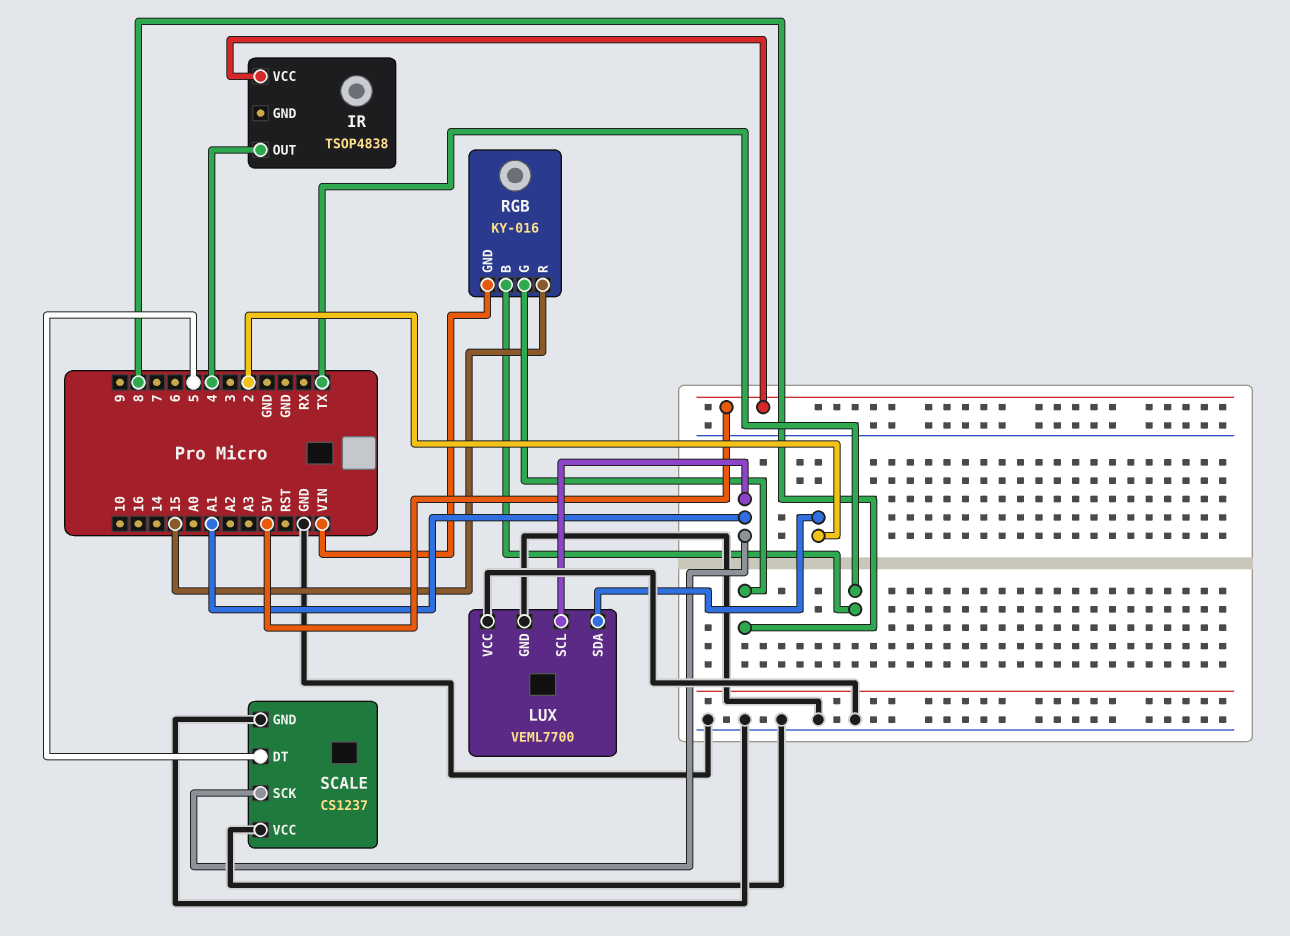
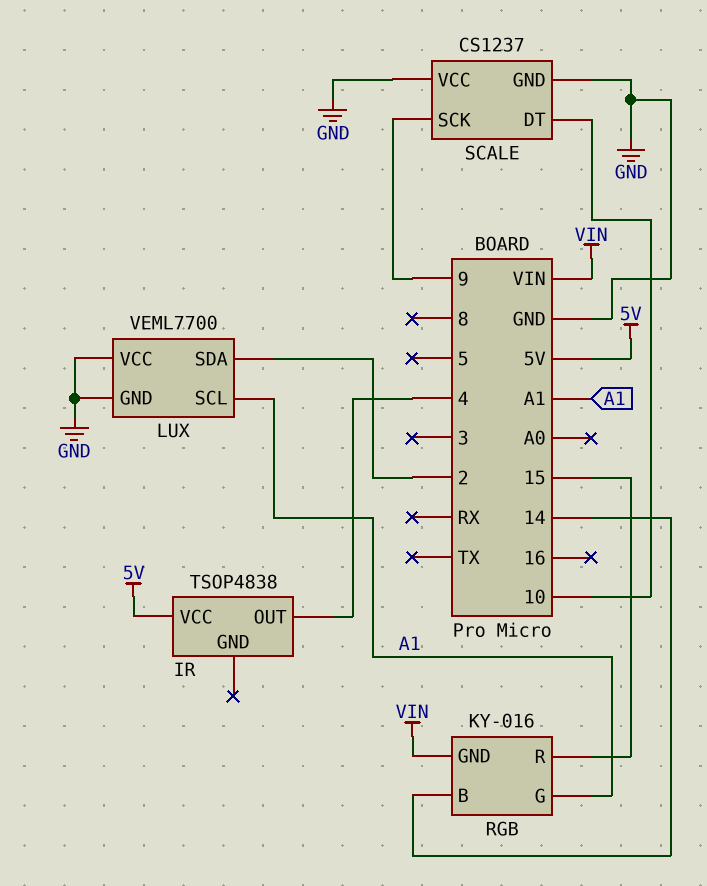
RGB pin B: TX -> 14
RGB pin G: 8 -> A1
SCALE pin DT: 5 -> 10
SCALE pin SCK: A1 -> 9

